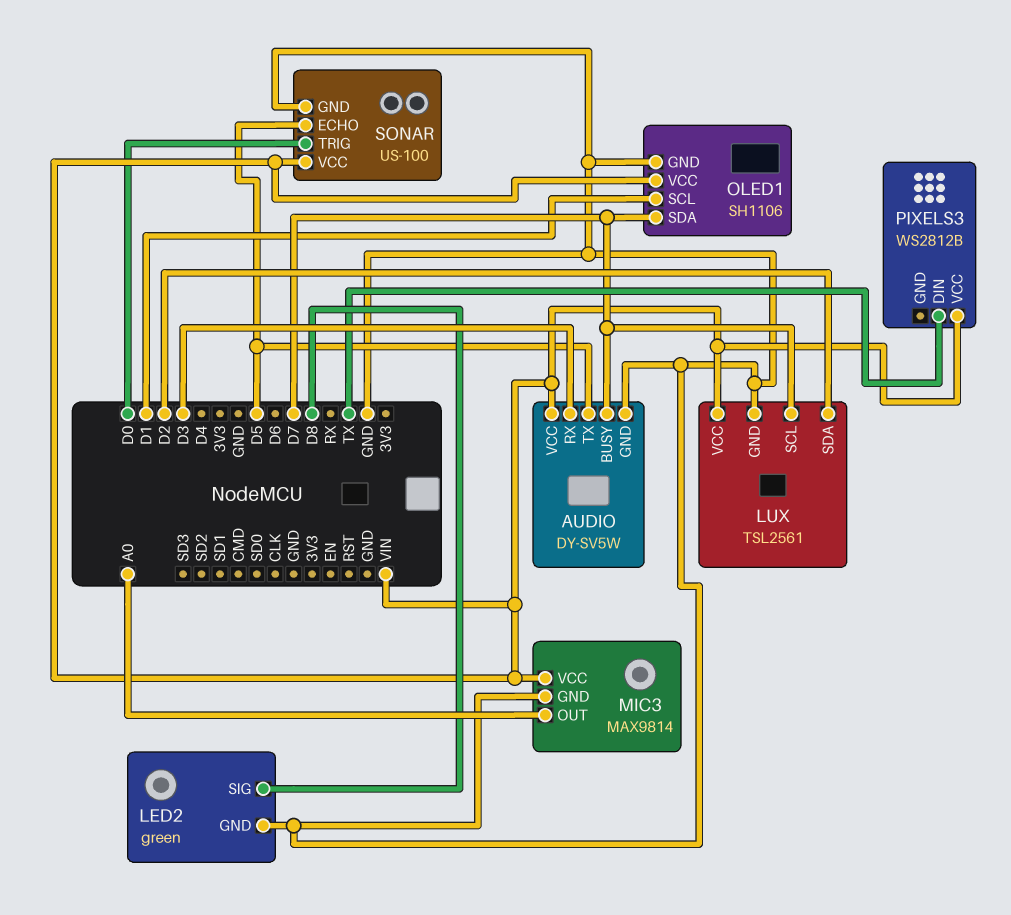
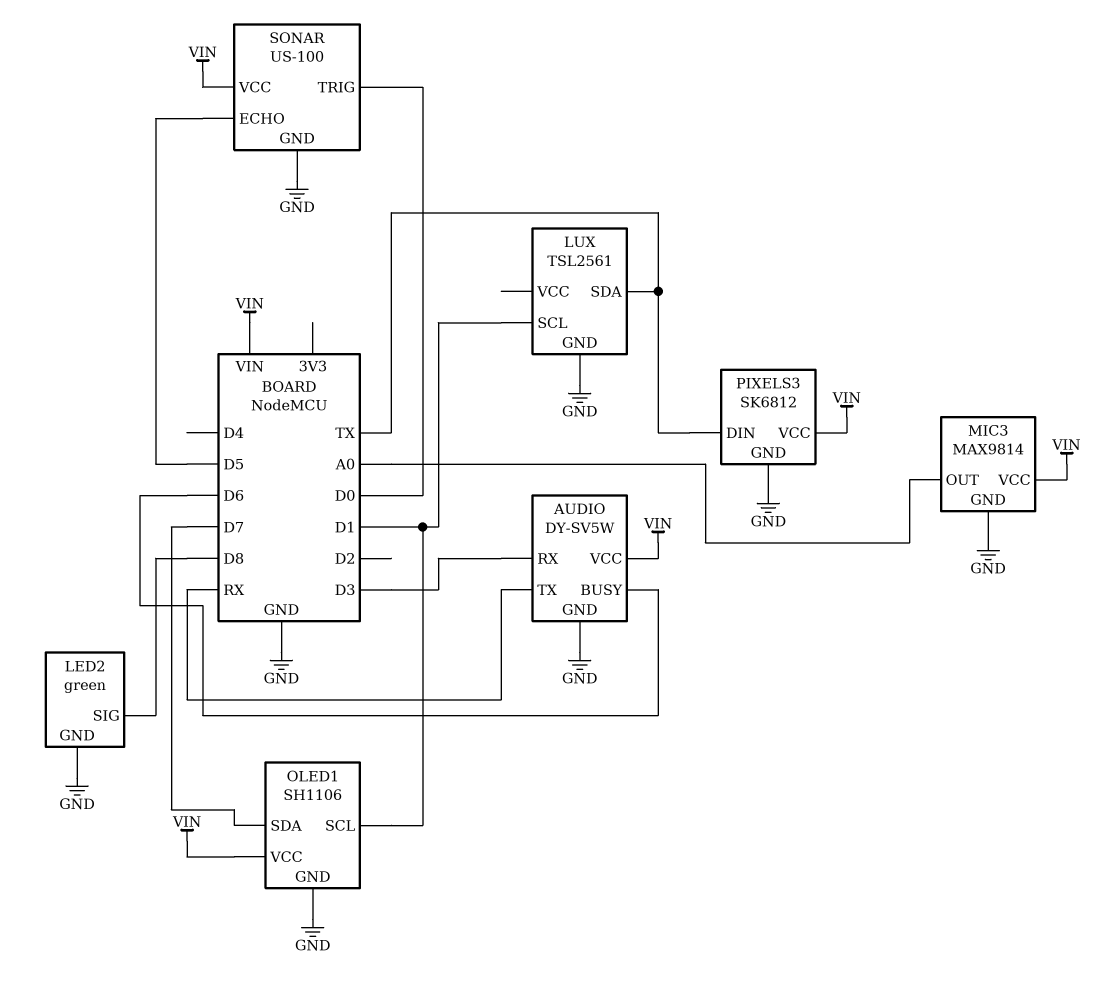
AUDIO pin BUSY: D7 -> D6
AUDIO pin TX: D5 -> RX
LUX pin SCL: D7 -> D1
LUX pin SDA: D2 -> TX
LUX pin VCC: VIN -> none
PIXELS3: WS2812B -> SK6812
PIXELS3 pin GND: none -> GND

